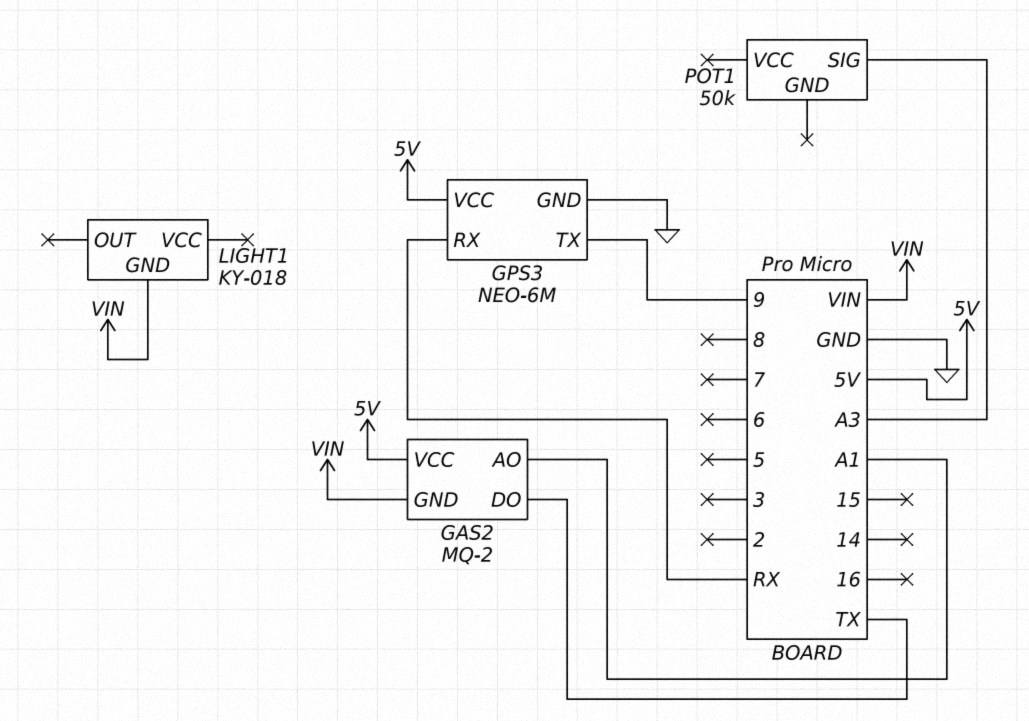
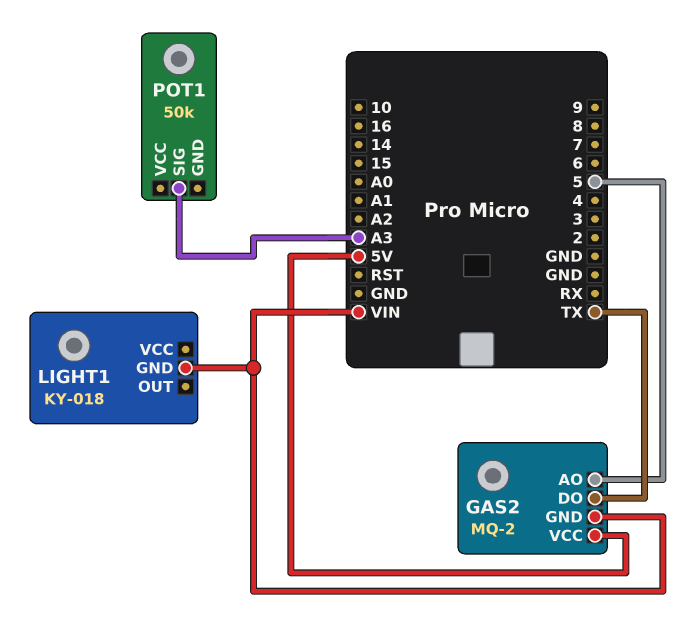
GAS2 pin AO: A1 -> 5
GPS3: NEO-6M -> none
GPS3 pin GND: GND -> none
GPS3 pin RX: RX -> none
GPS3 pin TX: 9 -> none
GPS3 pin VCC: 5V -> none

